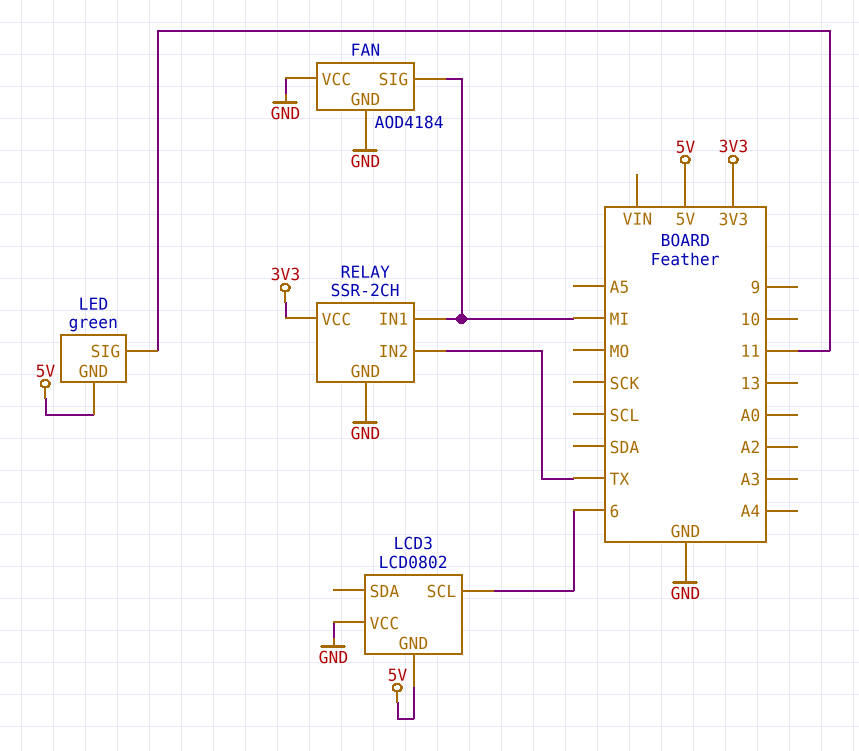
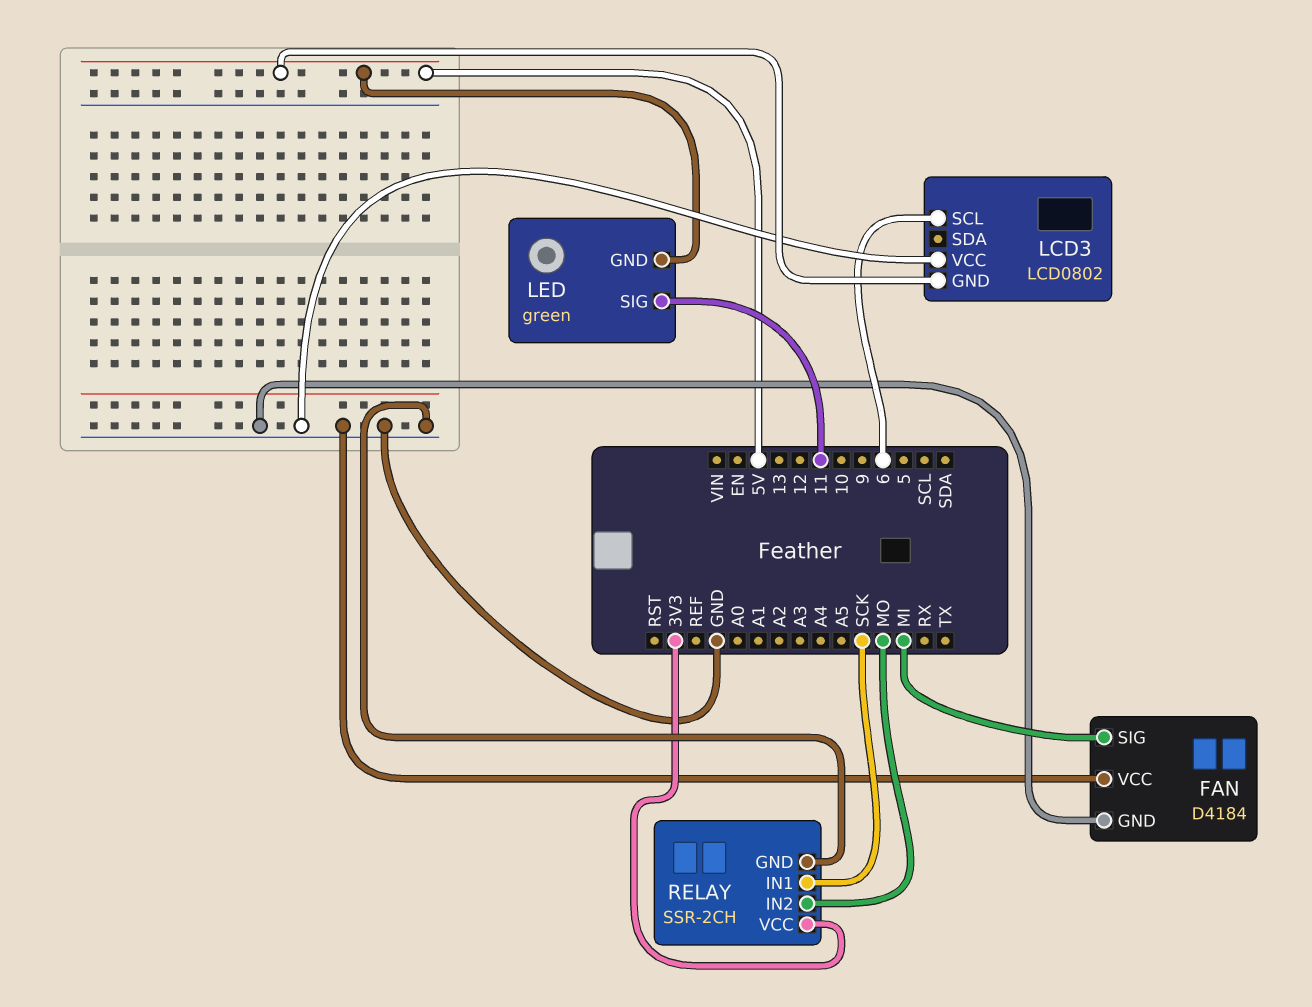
FAN: AOD4184 -> D4184
RELAY pin IN1: MI -> SCK
RELAY pin IN2: TX -> MO

